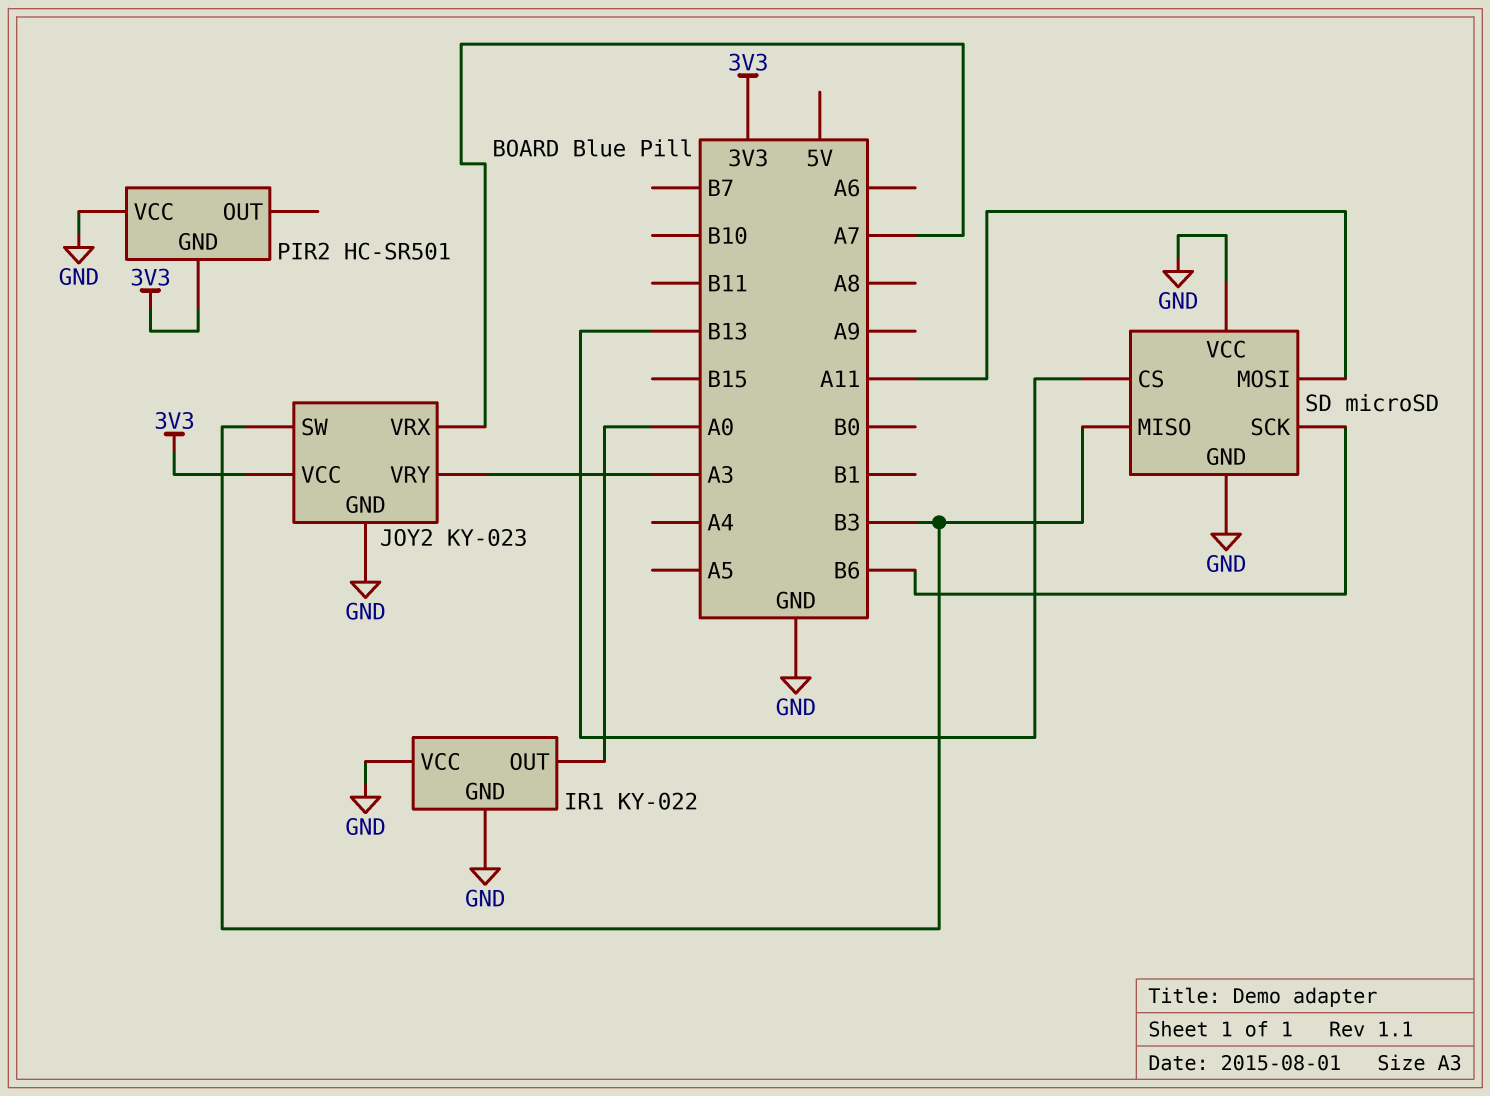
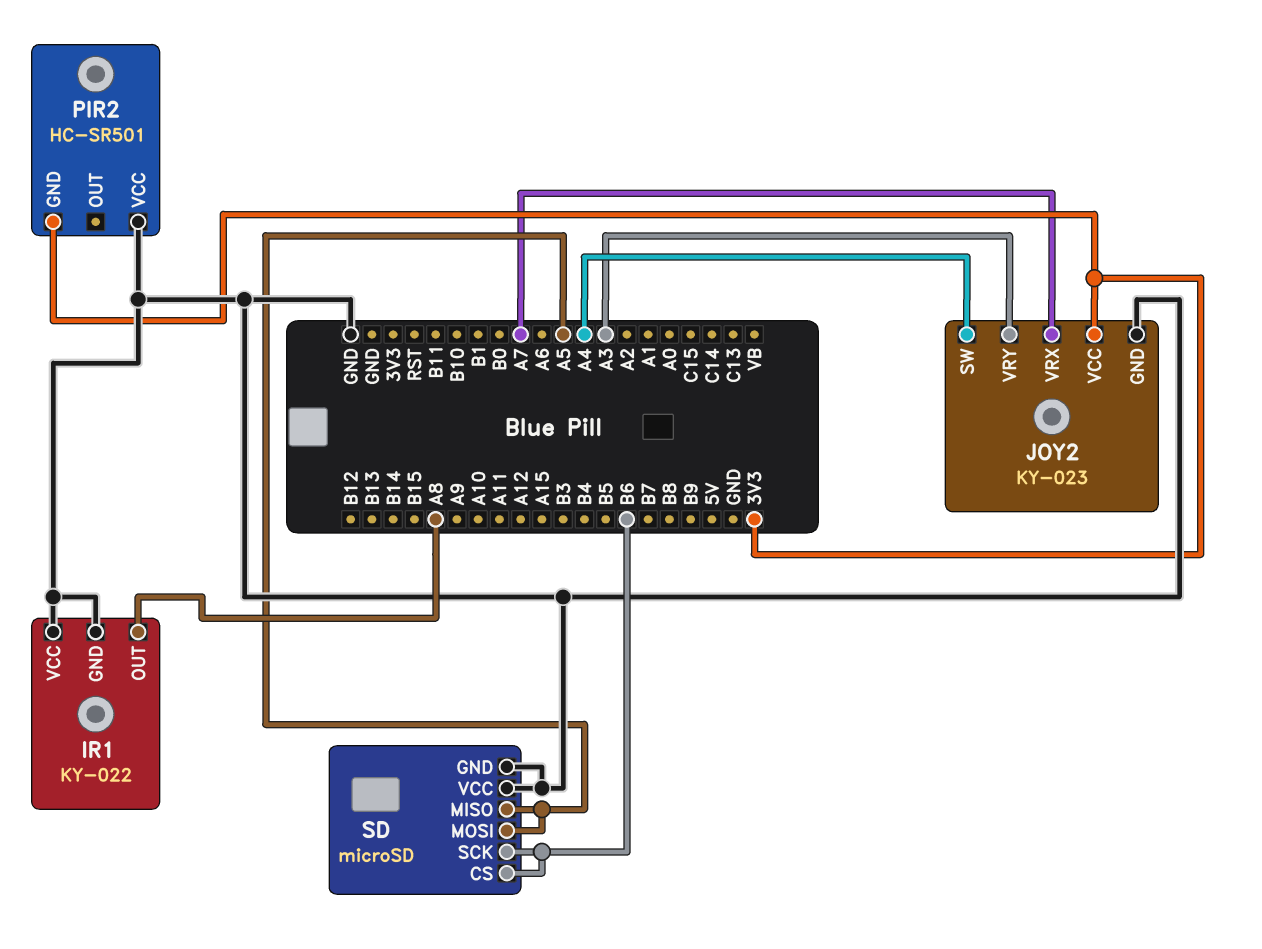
IR1 pin OUT: A0 -> A8
JOY2 pin SW: B3 -> A4
SD pin CS: B13 -> B6
SD pin MISO: B3 -> A5
SD pin MOSI: A11 -> A5

